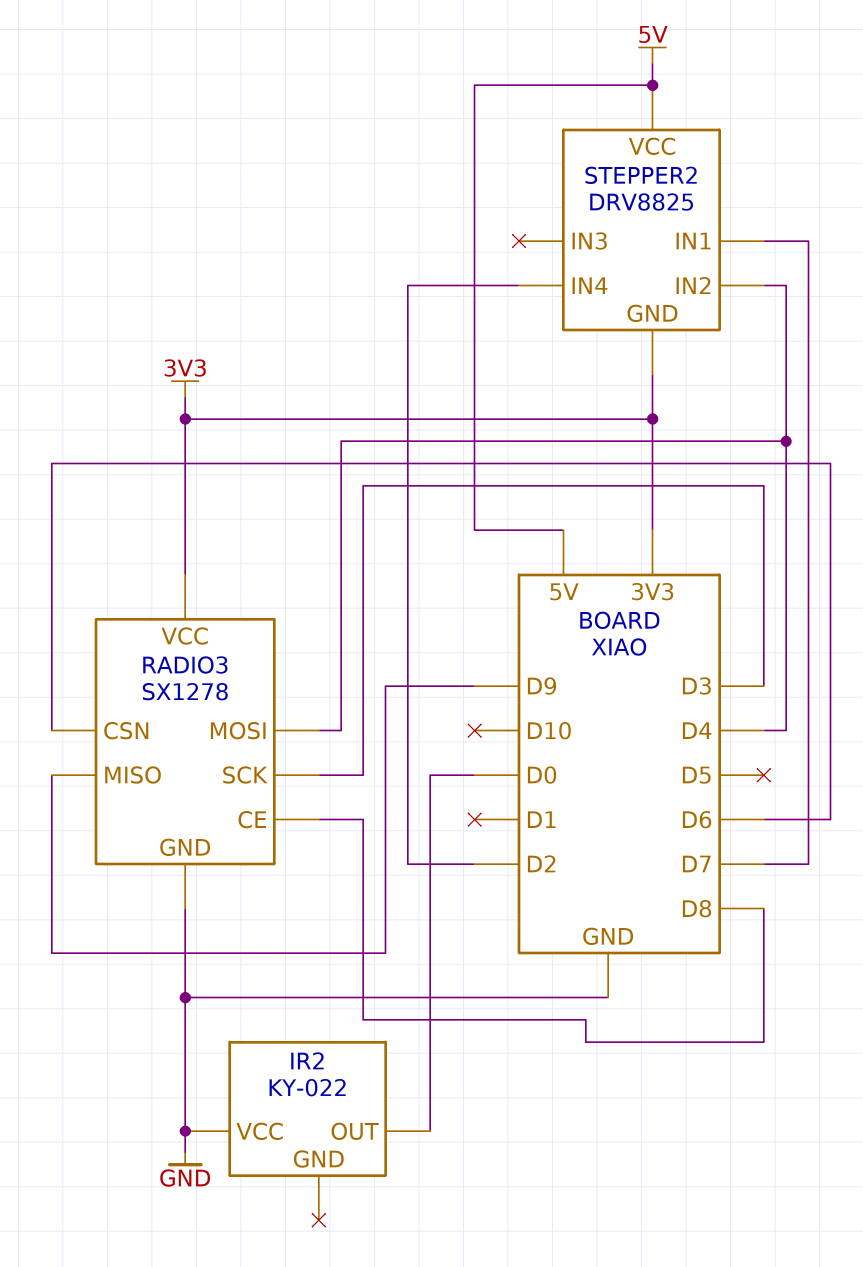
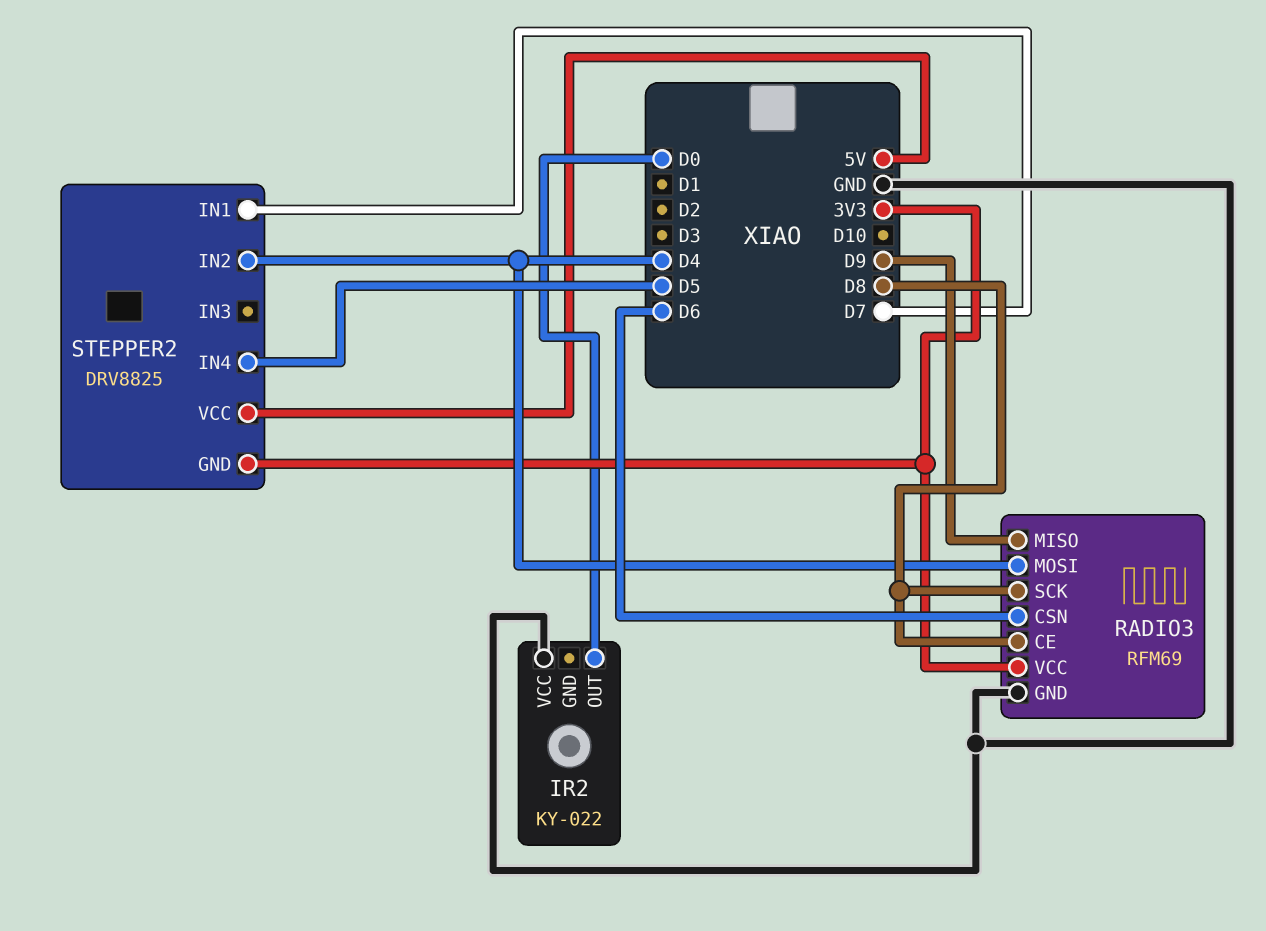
RADIO3: SX1278 -> RFM69
RADIO3 pin SCK: D3 -> D8
STEPPER2 pin IN4: D2 -> D5

